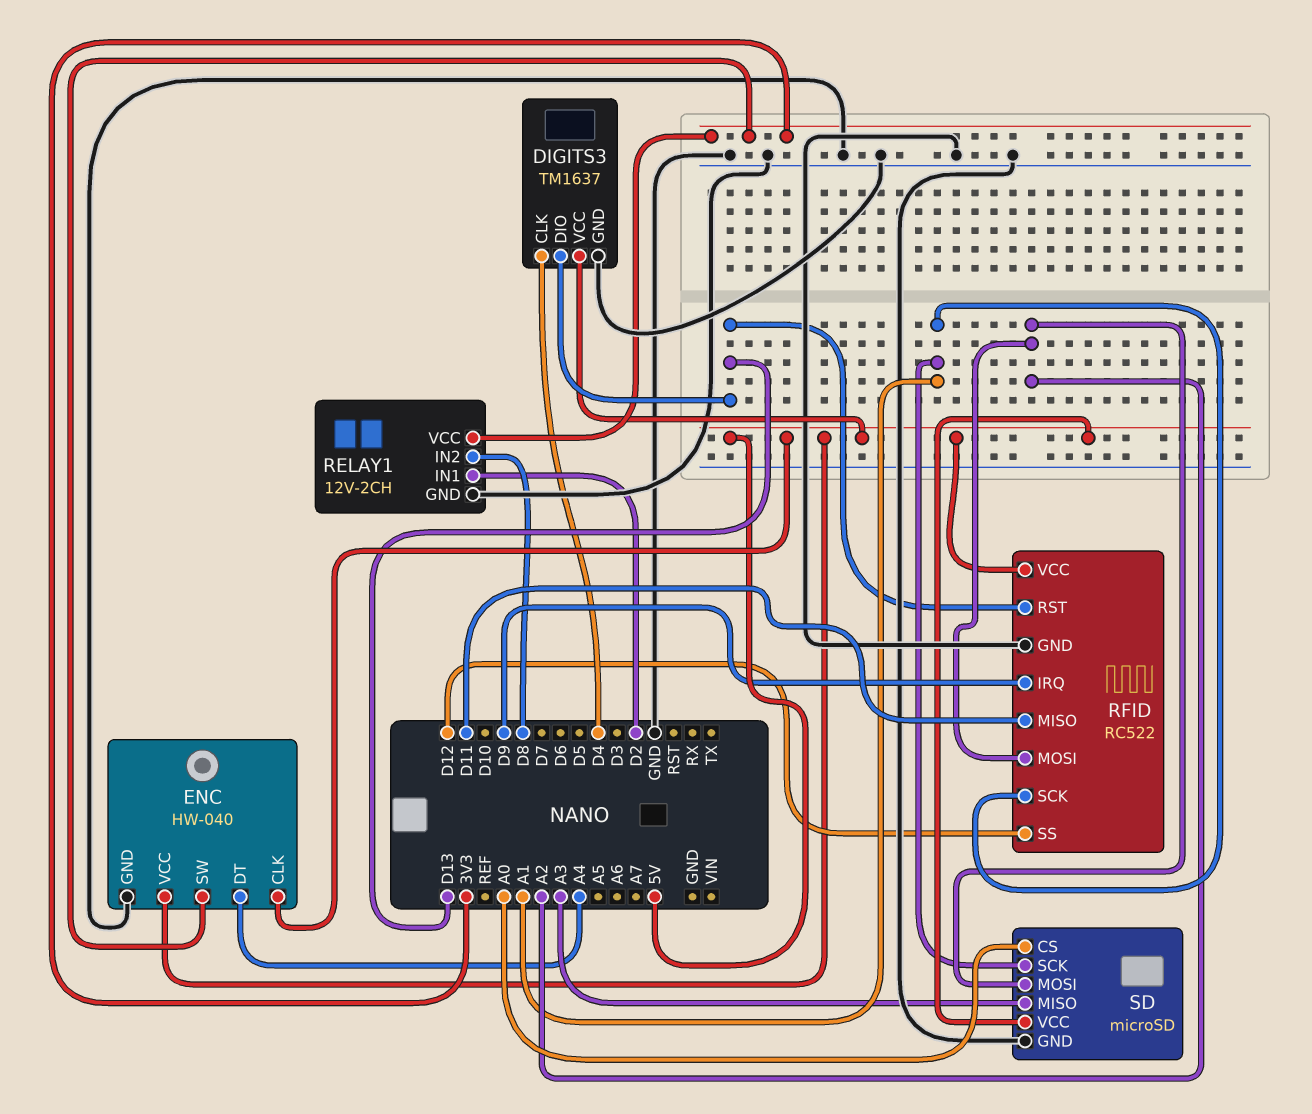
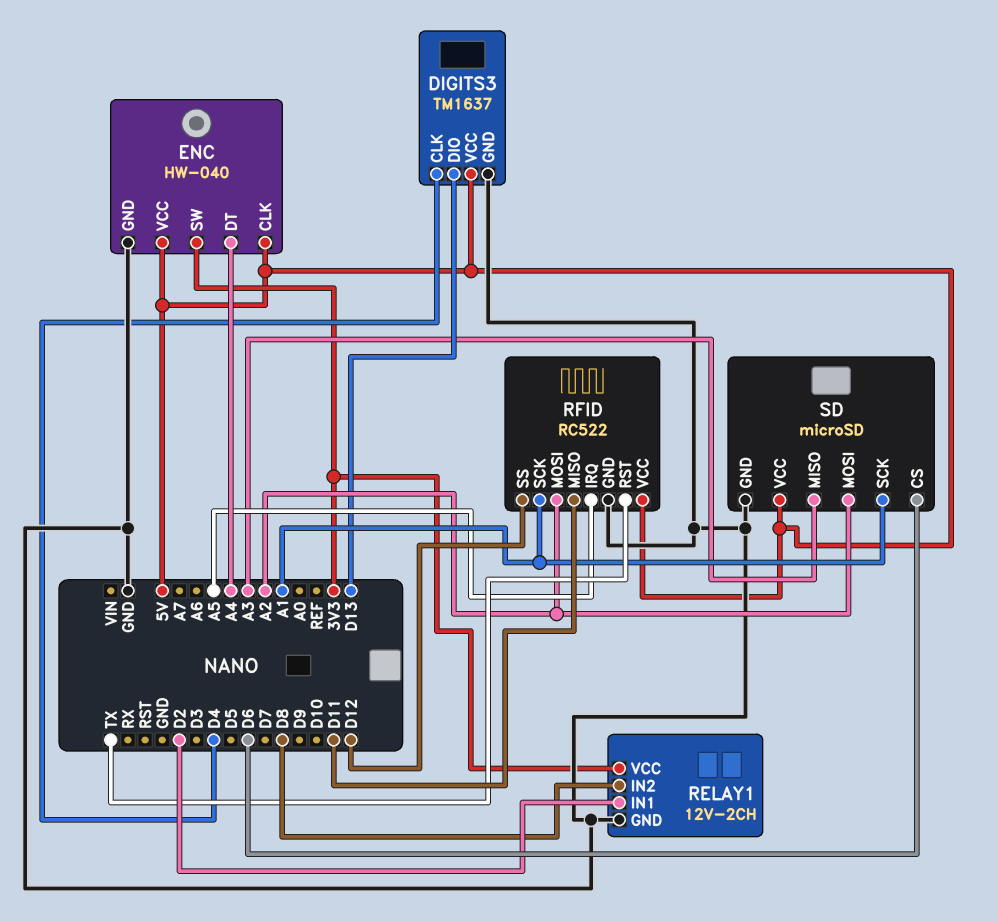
RFID pin IRQ: D9 -> A5
RFID pin RST: D13 -> TX
SD pin CS: A0 -> D6

